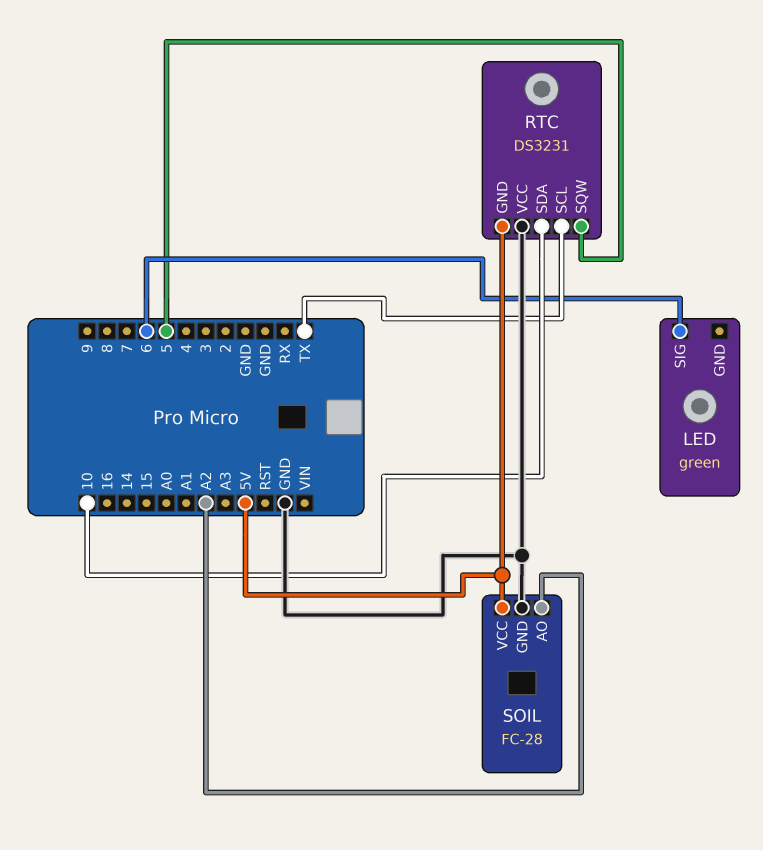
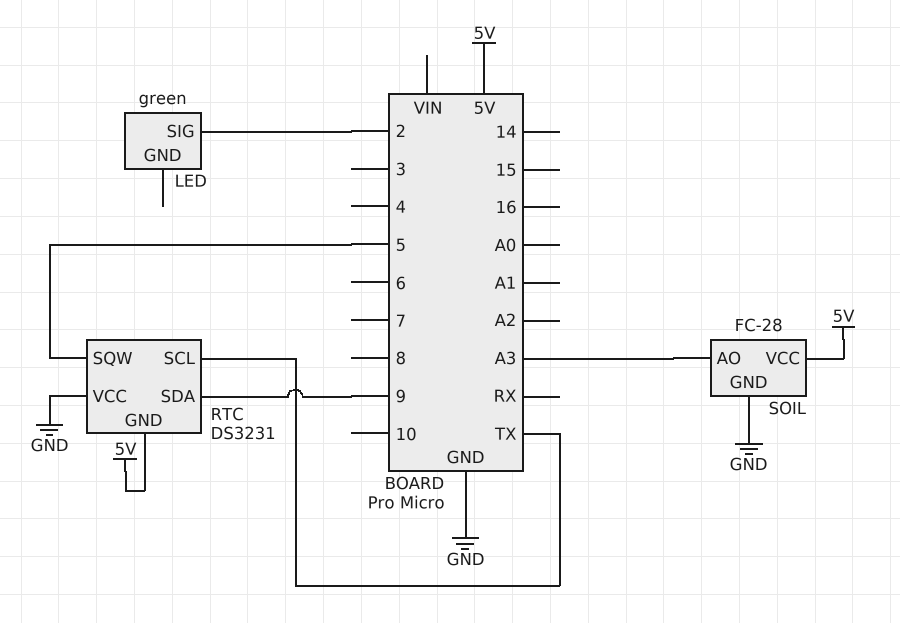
LED pin SIG: 6 -> 2
RTC pin SDA: 10 -> 9
SOIL pin AO: A2 -> A3

